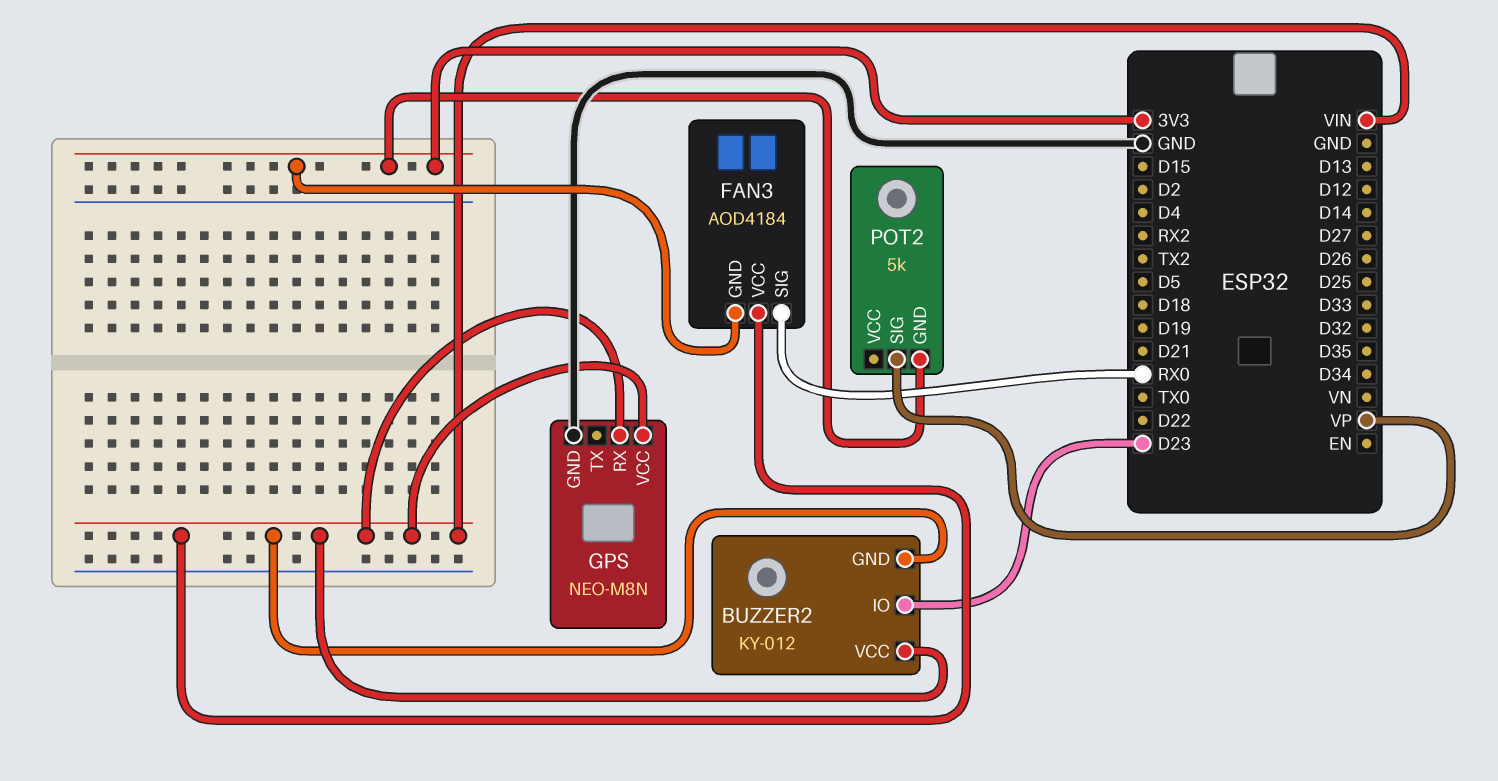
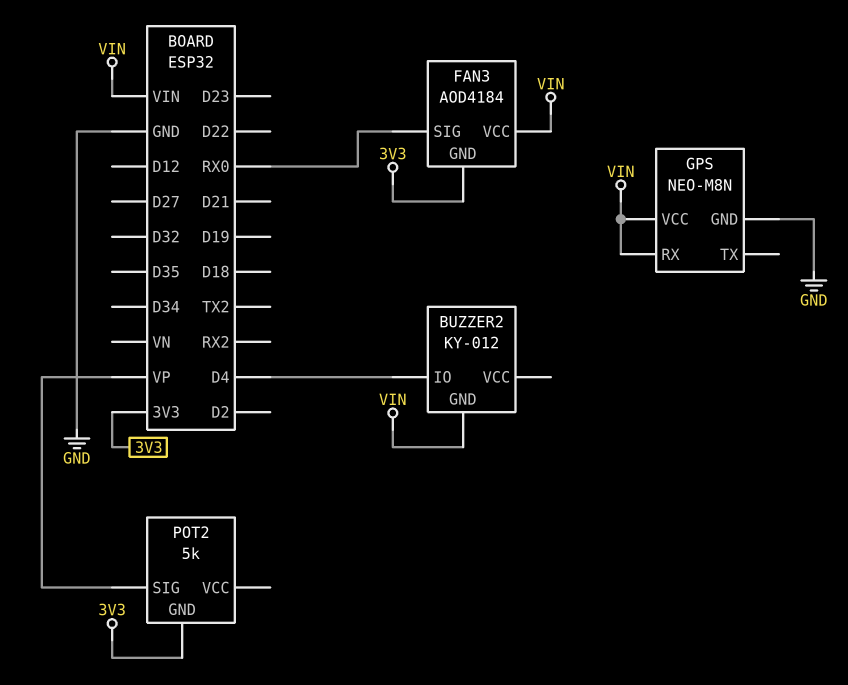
BUZZER2 pin IO: D23 -> D4
BUZZER2 pin VCC: VIN -> none

